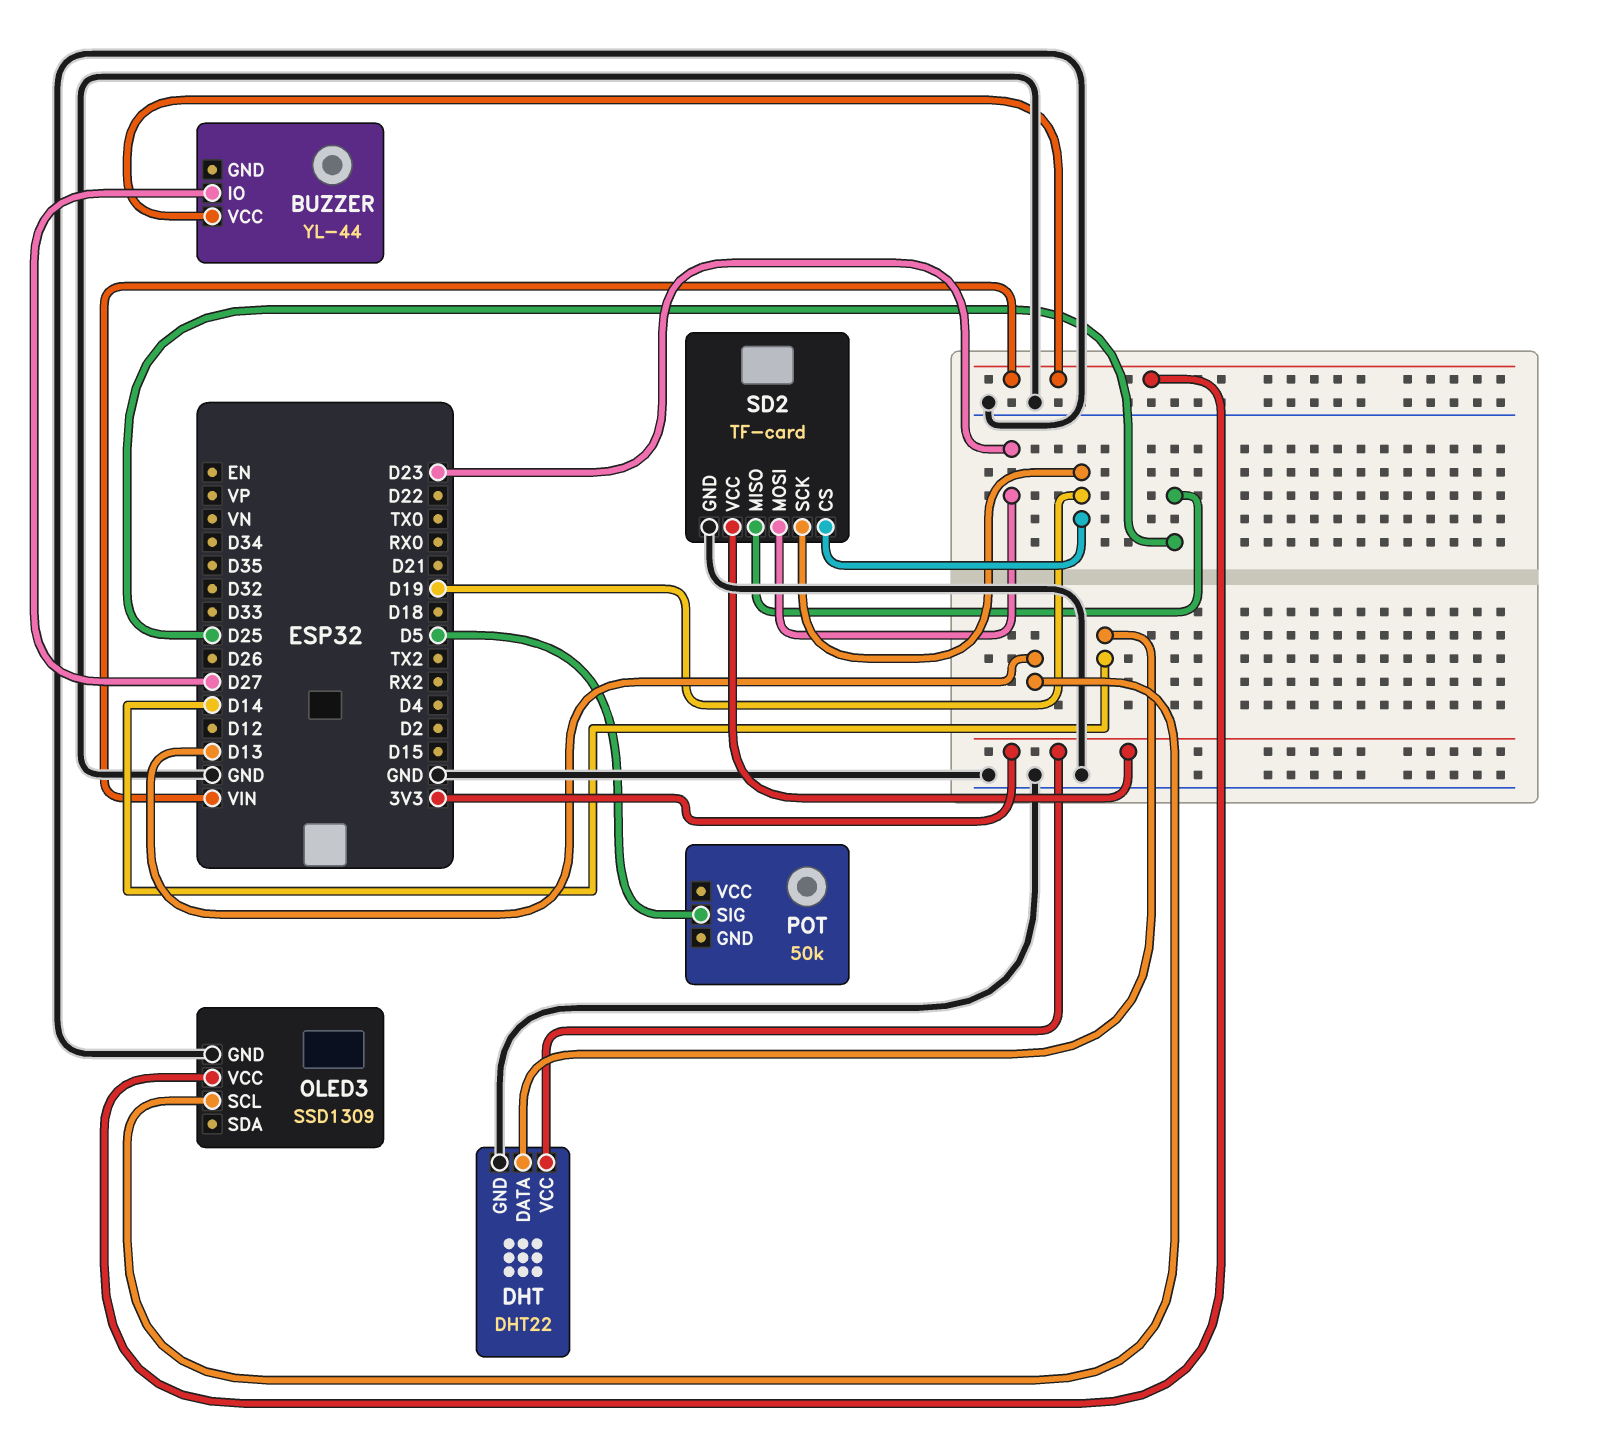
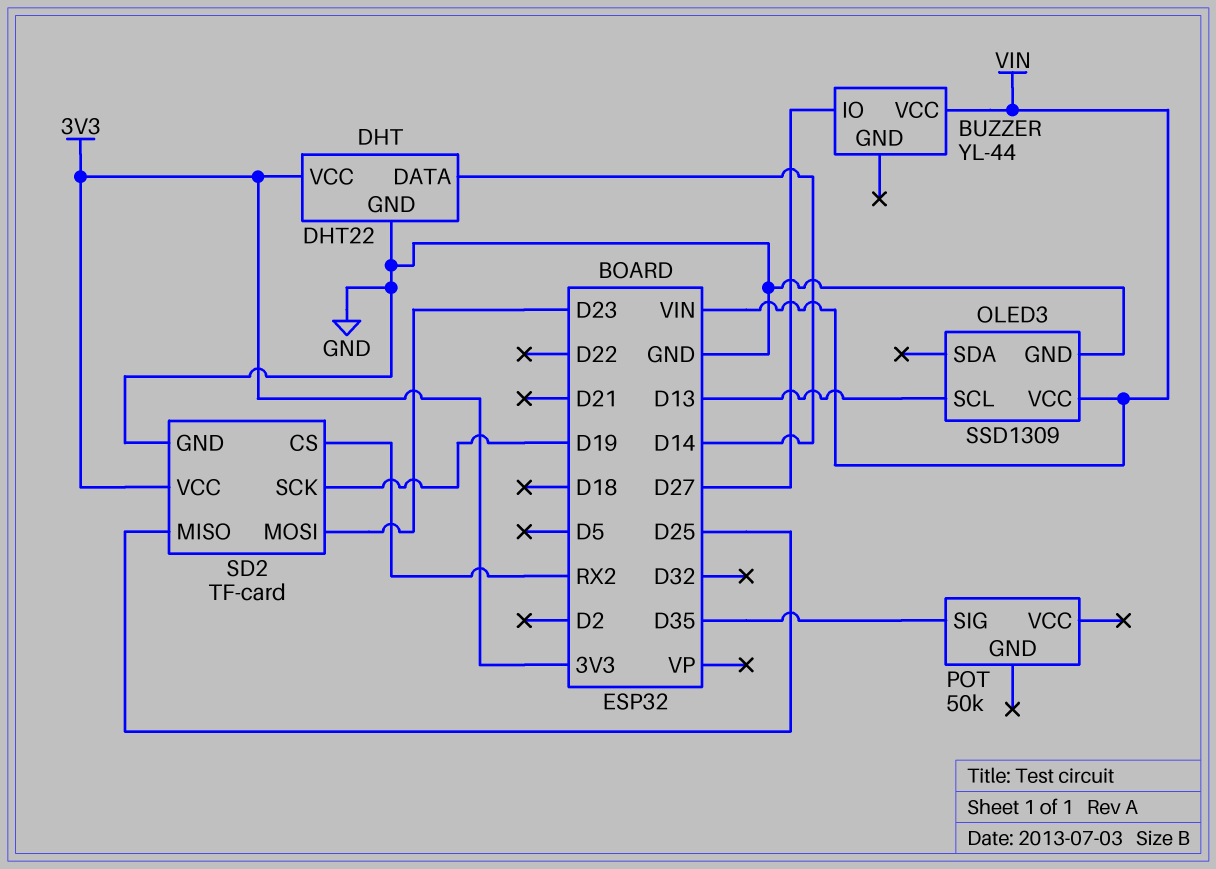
POT pin SIG: D5 -> D35
SD2 pin CS: D19 -> RX2

